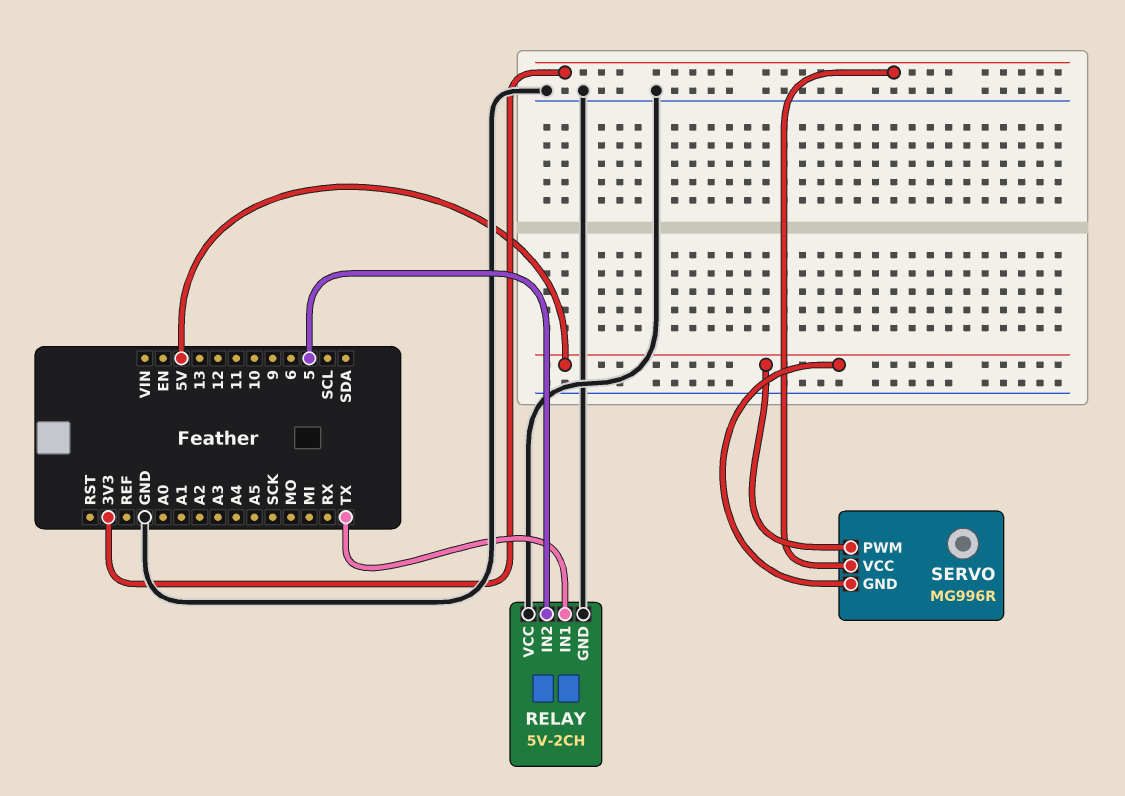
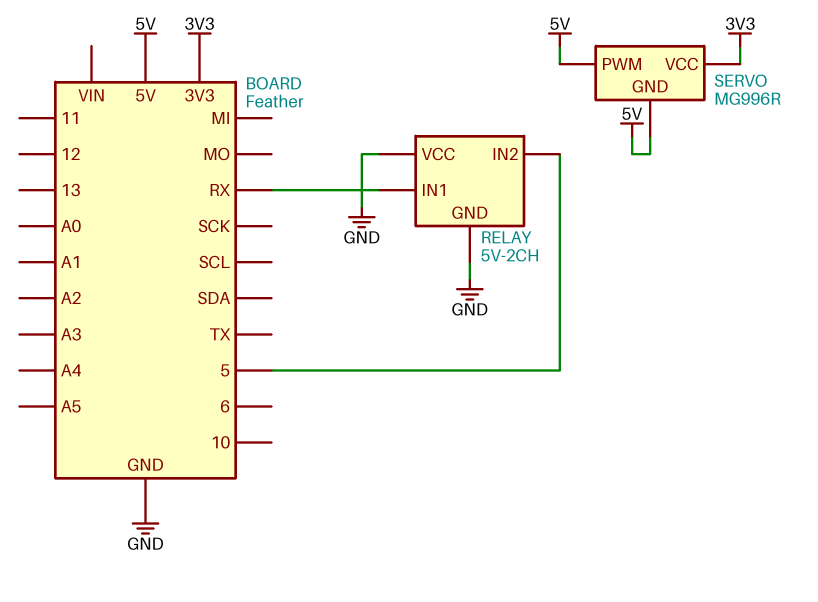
RELAY pin IN1: TX -> RX

